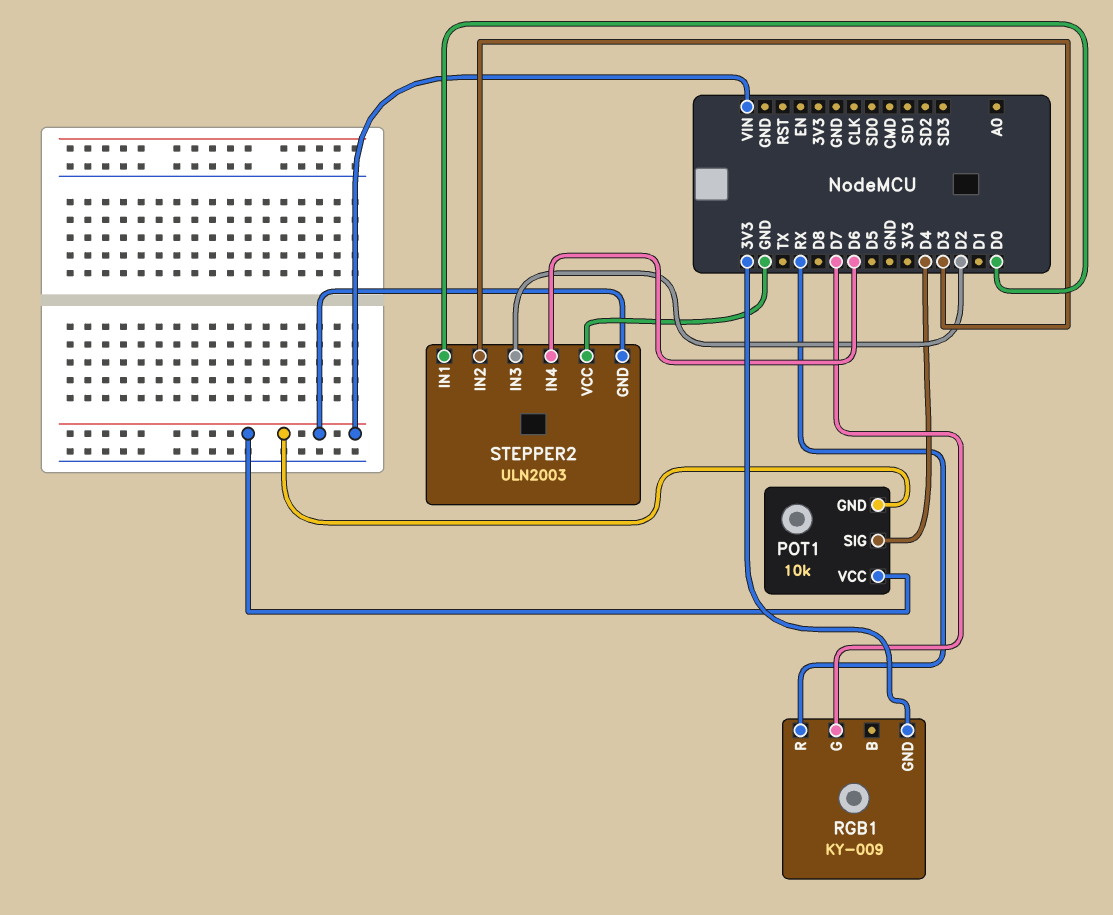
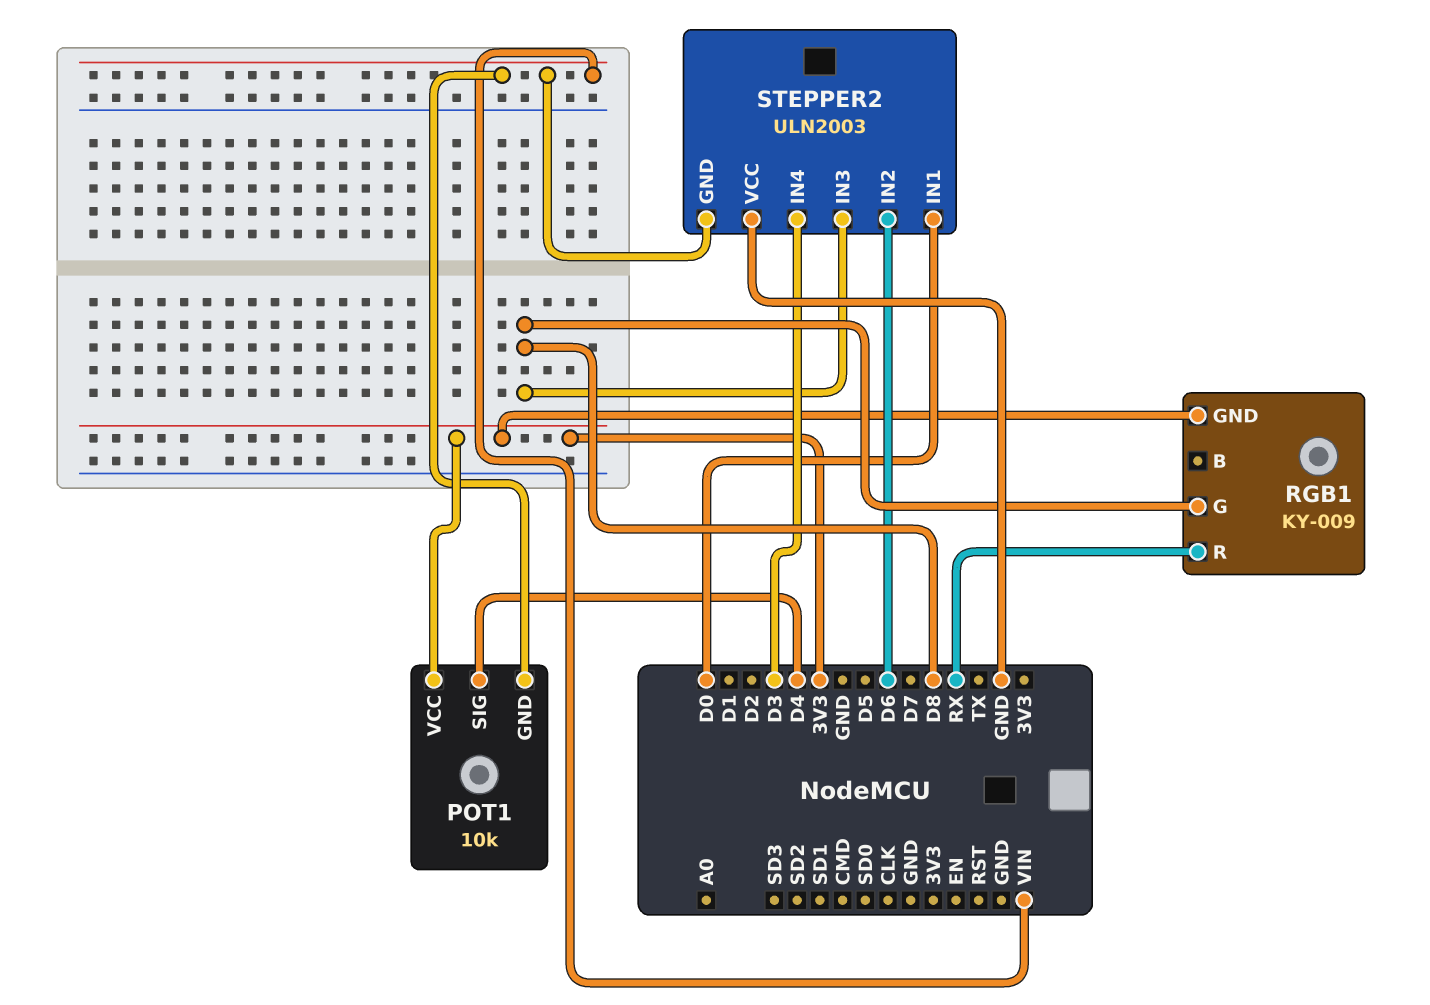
POT1 pin VCC: VIN -> 3V3
RGB1 pin G: D7 -> D8
STEPPER2 pin IN2: D3 -> D6
STEPPER2 pin IN3: D2 -> D8
STEPPER2 pin IN4: D6 -> D3

